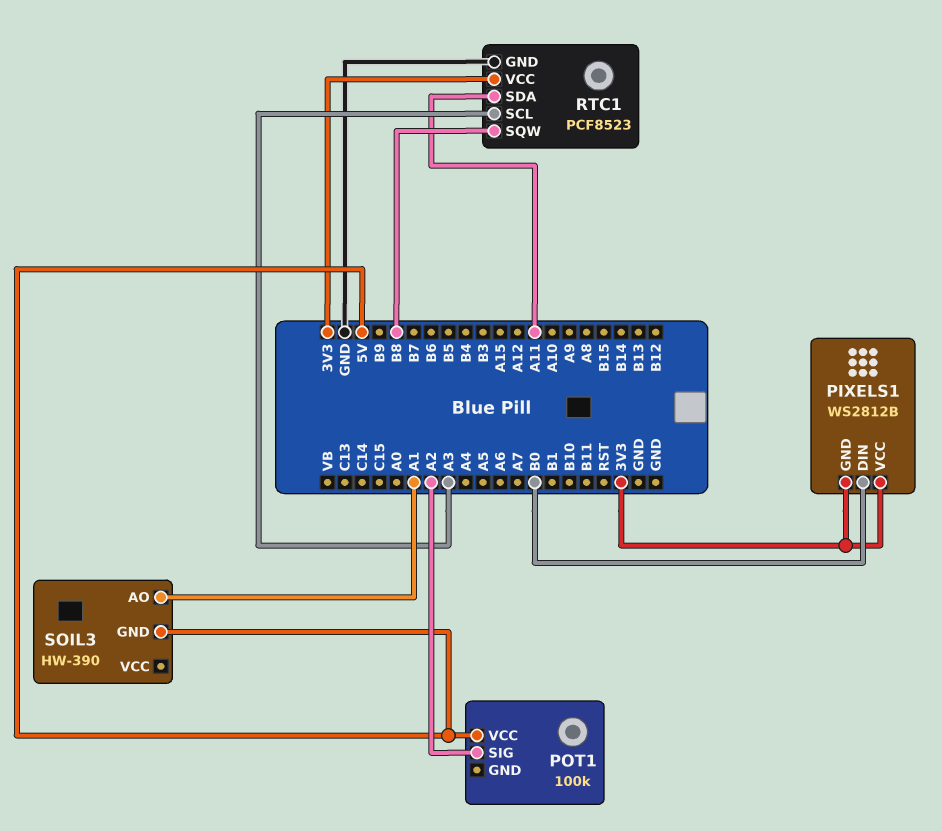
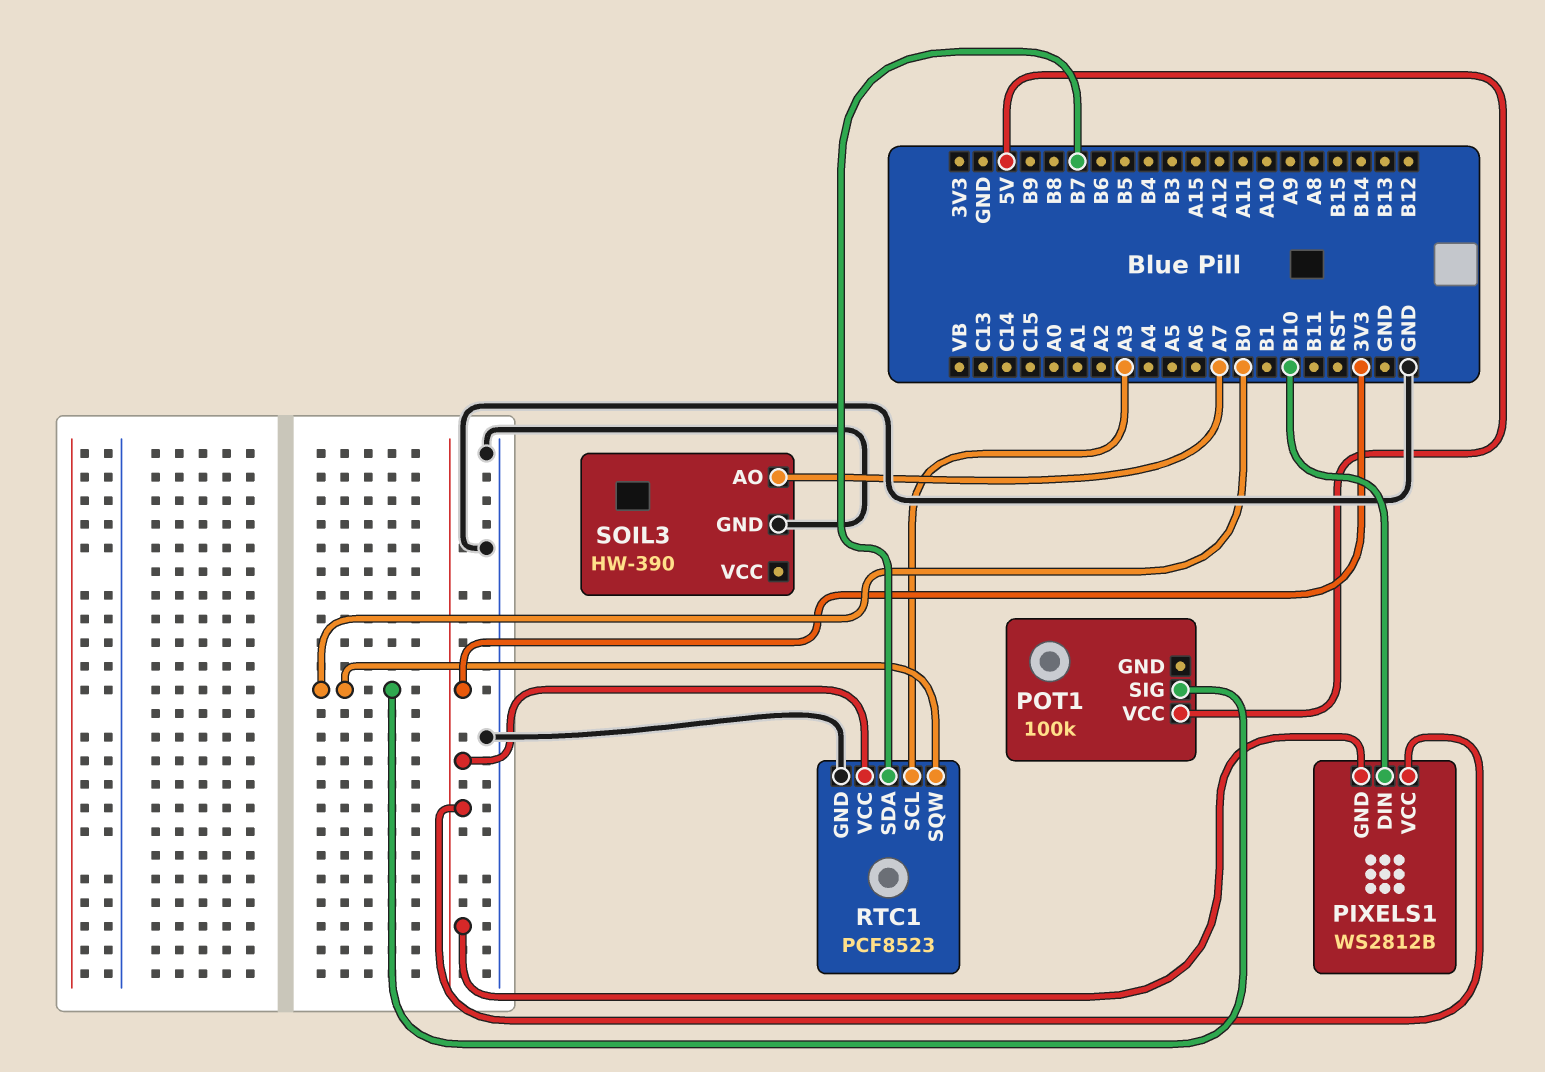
PIXELS1 pin DIN: B0 -> B10
POT1 pin SIG: A2 -> B0
RTC1 pin SDA: A11 -> B7
RTC1 pin SQW: B8 -> B0
SOIL3 pin AO: A1 -> A7
SOIL3 pin GND: 5V -> GND

